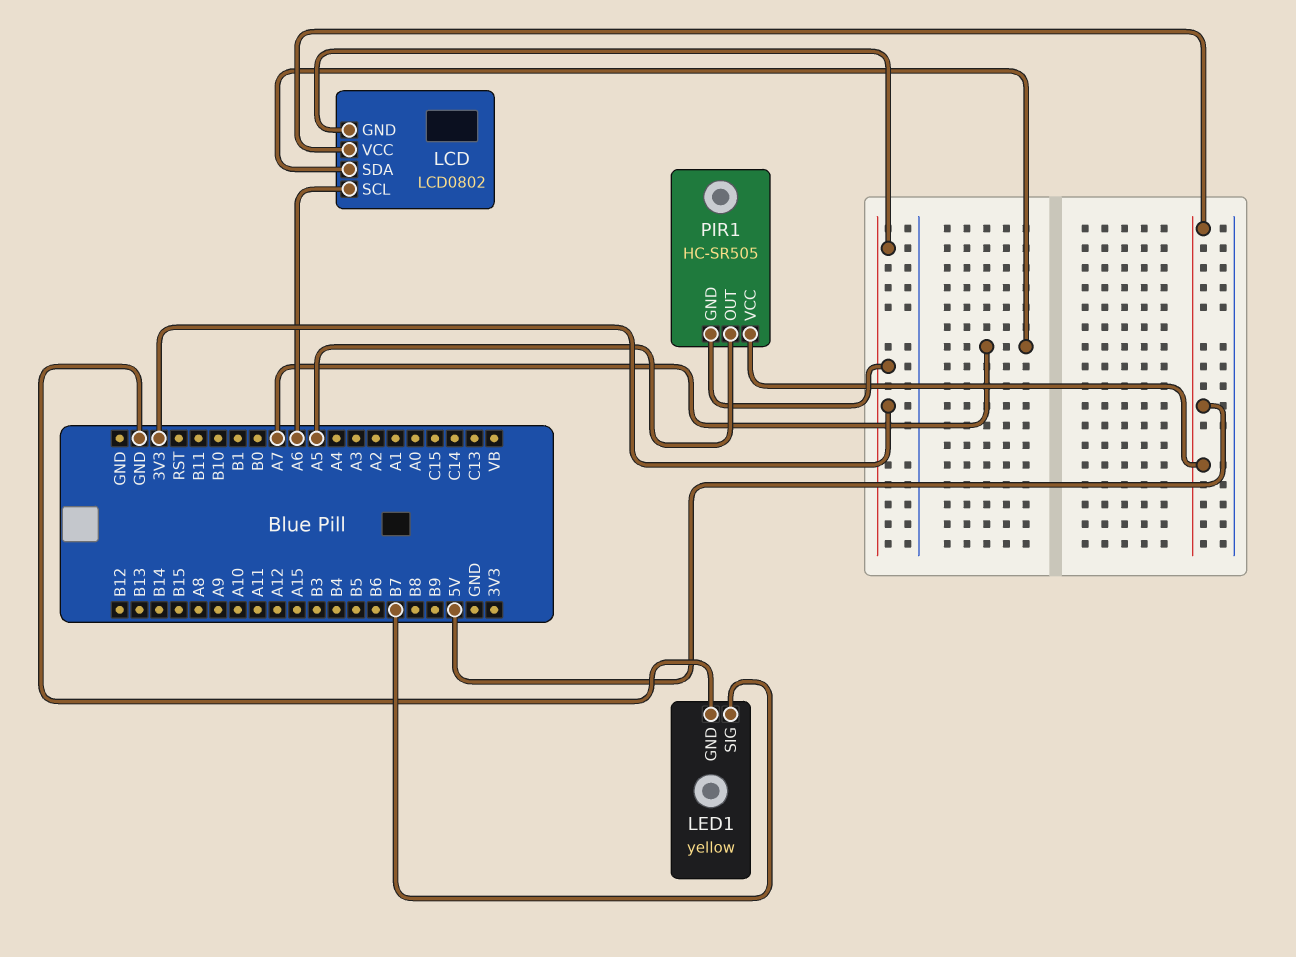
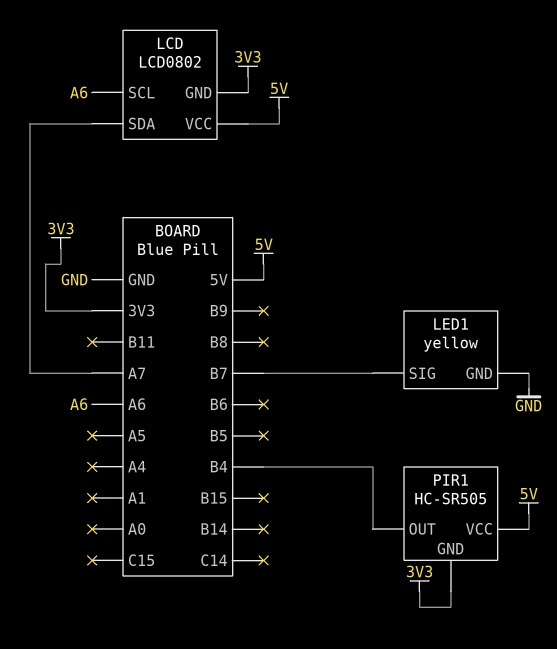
PIR1 pin OUT: A5 -> B4

